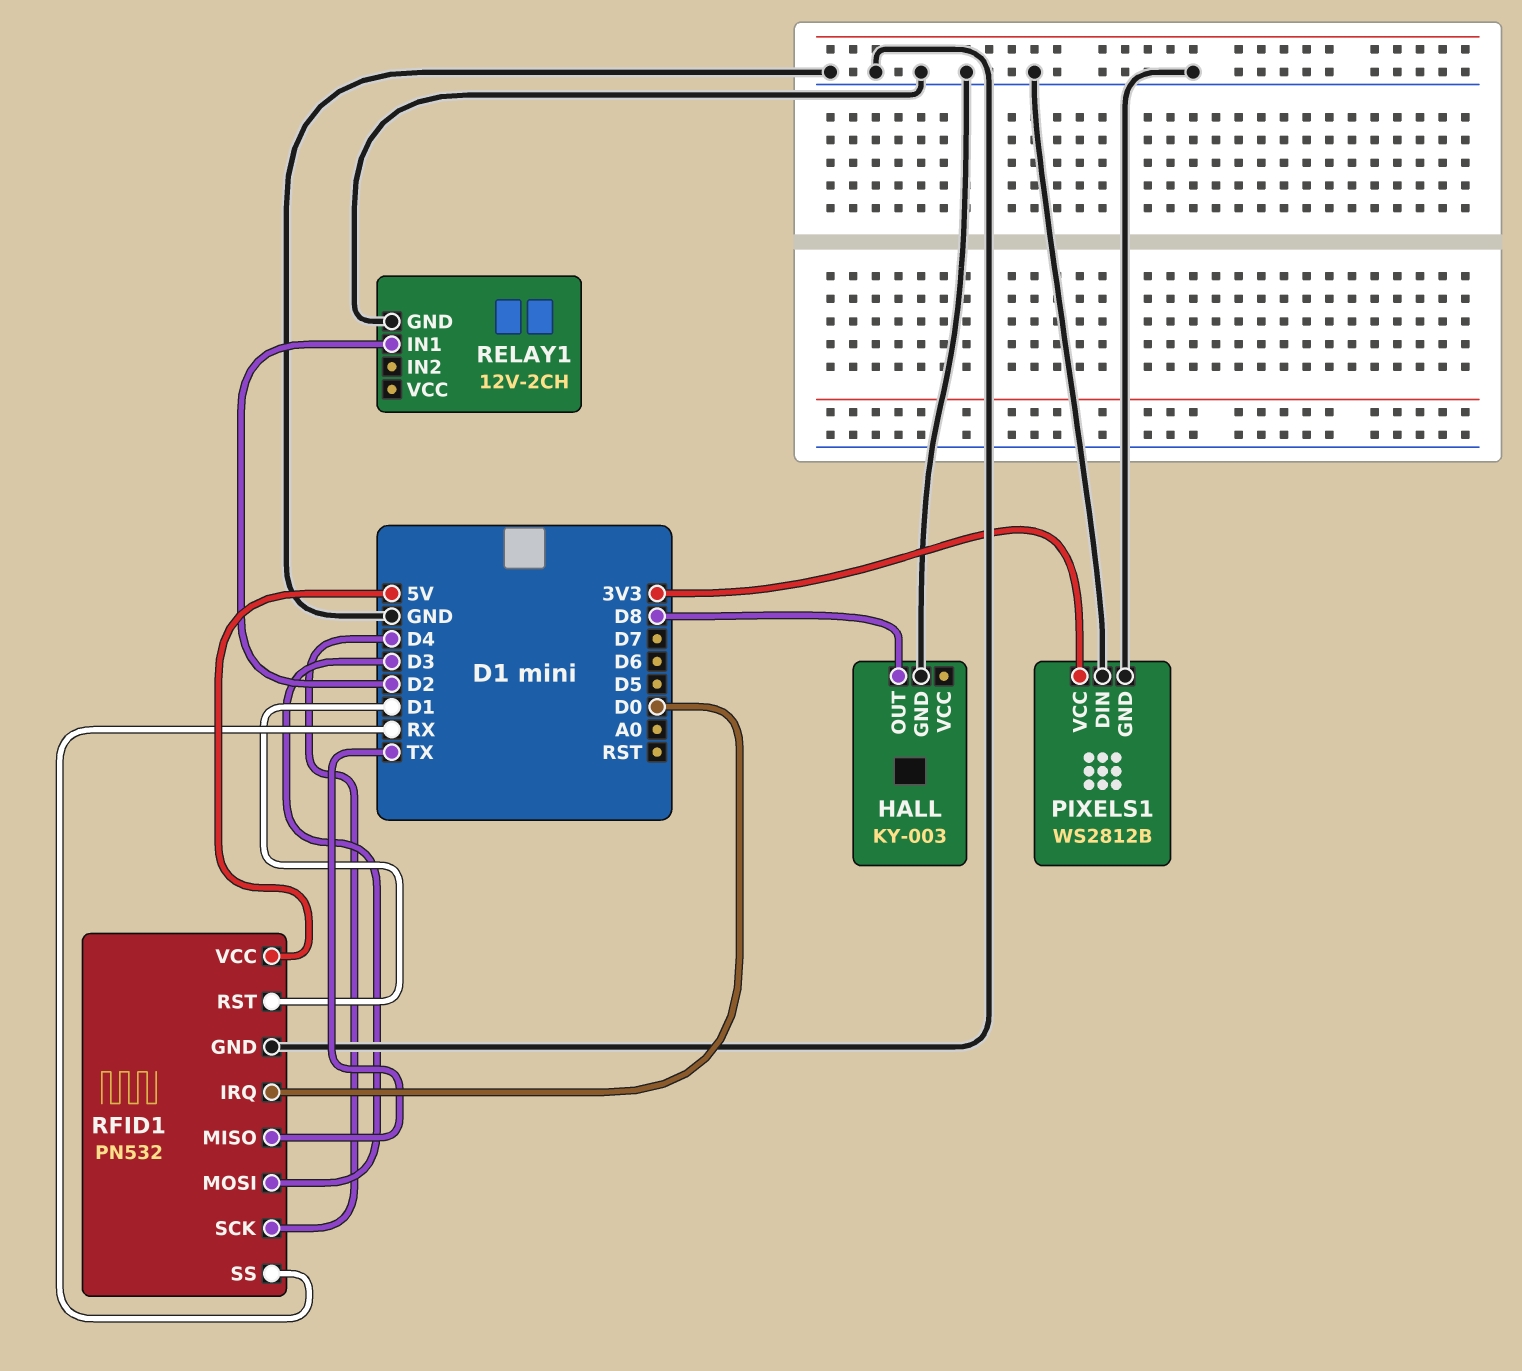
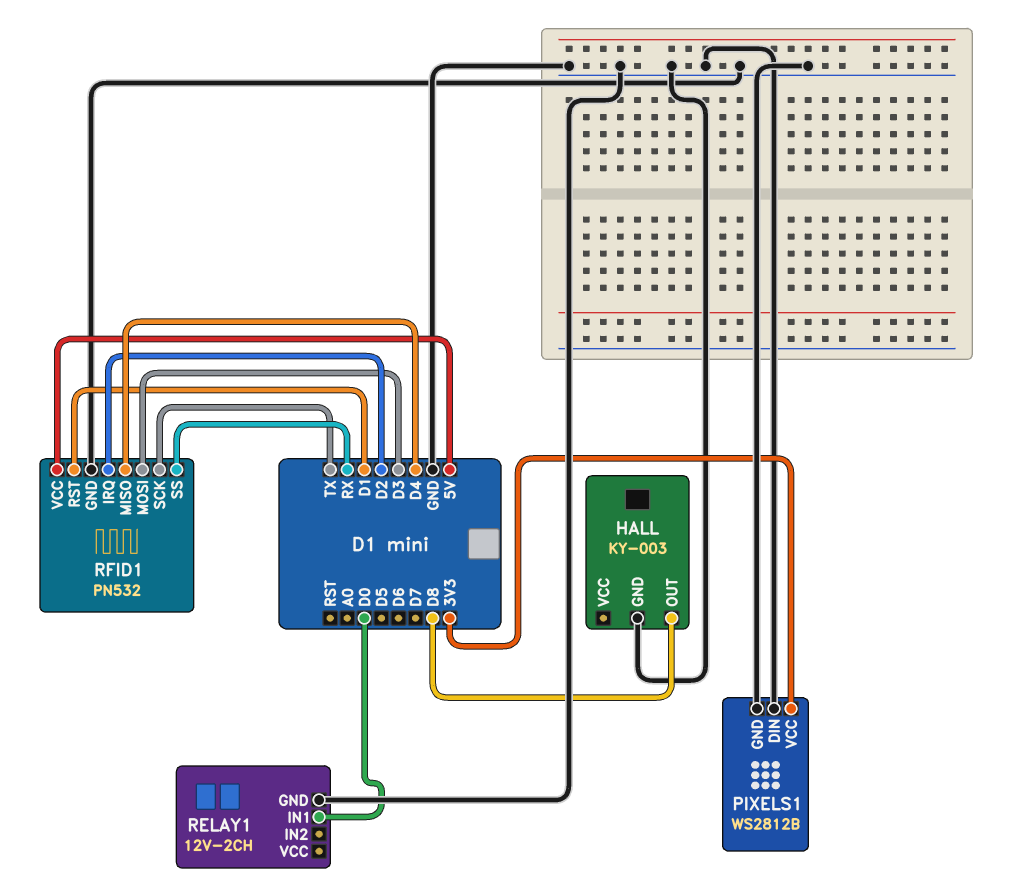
RELAY1 pin IN1: D2 -> D0
RFID1 pin IRQ: D0 -> D2
RFID1 pin MISO: TX -> D4
RFID1 pin SCK: D4 -> TX

